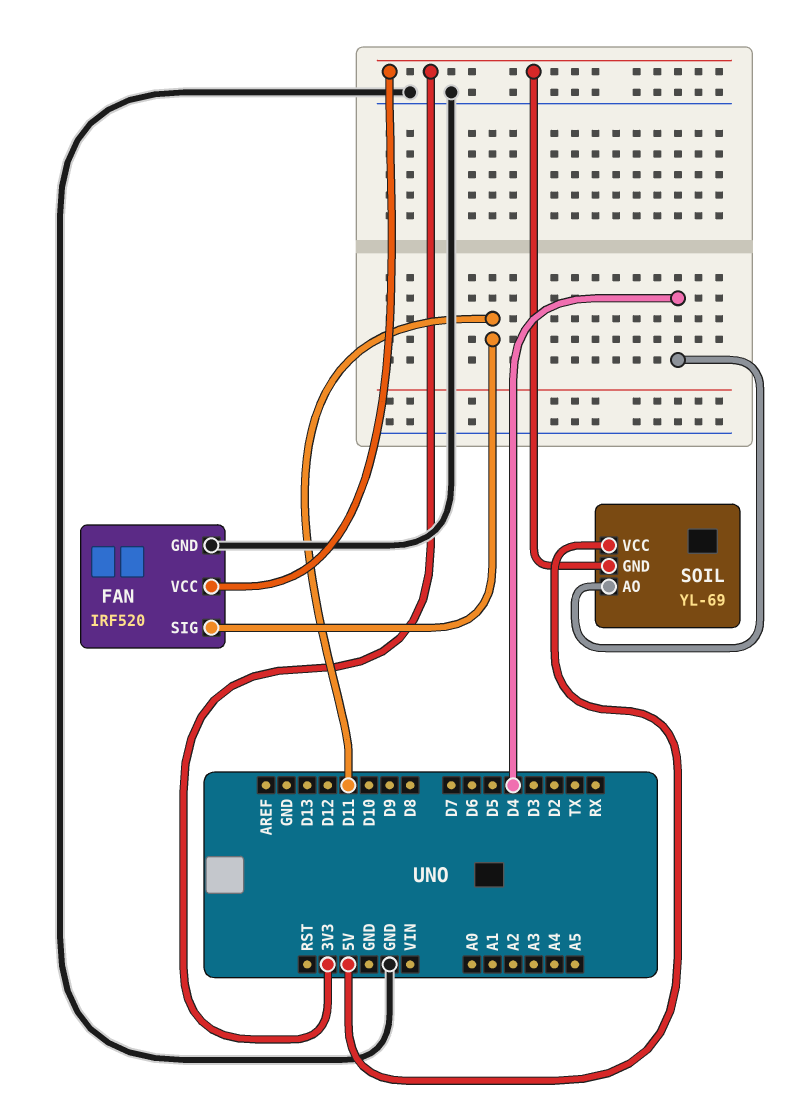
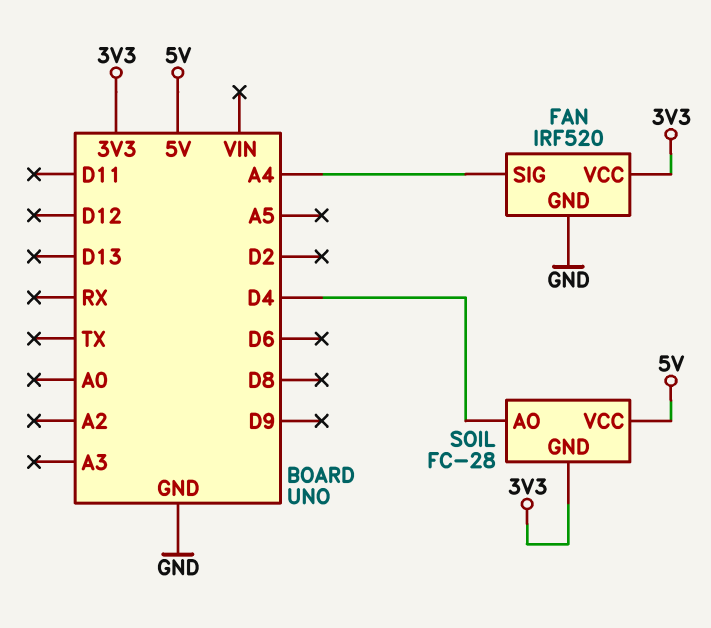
FAN pin SIG: D11 -> A4
SOIL: YL-69 -> FC-28

